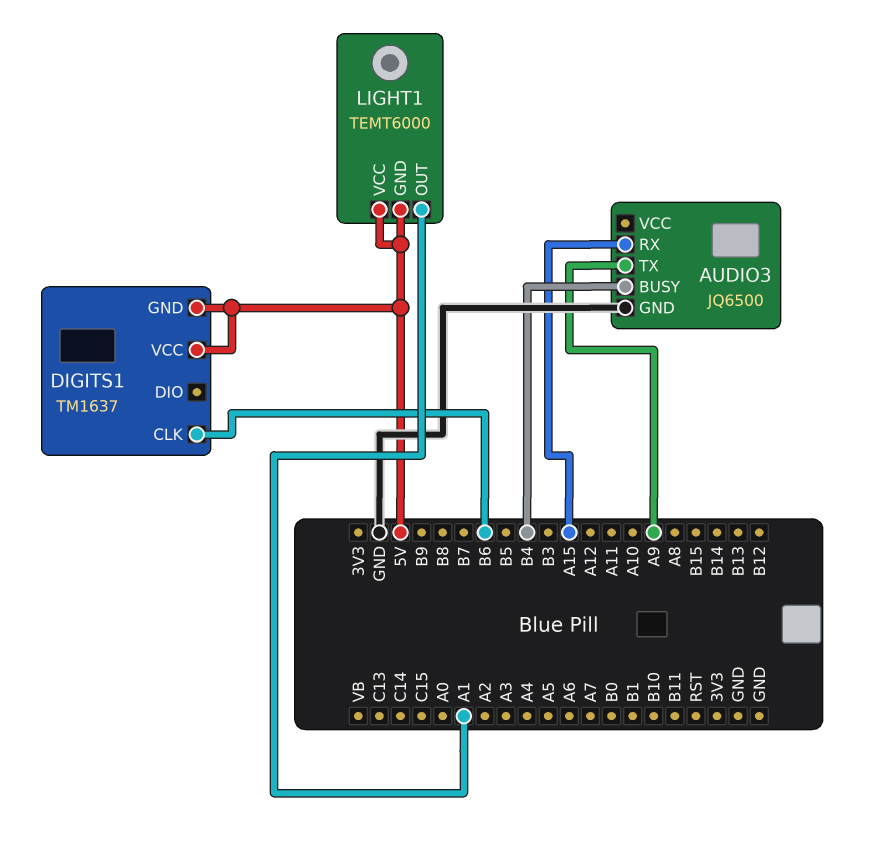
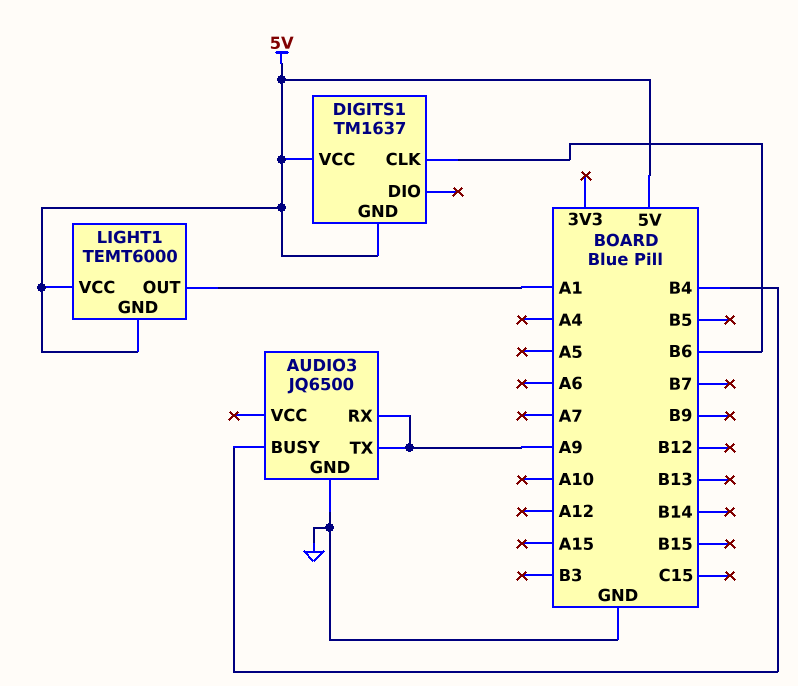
AUDIO3 pin RX: A15 -> A9

